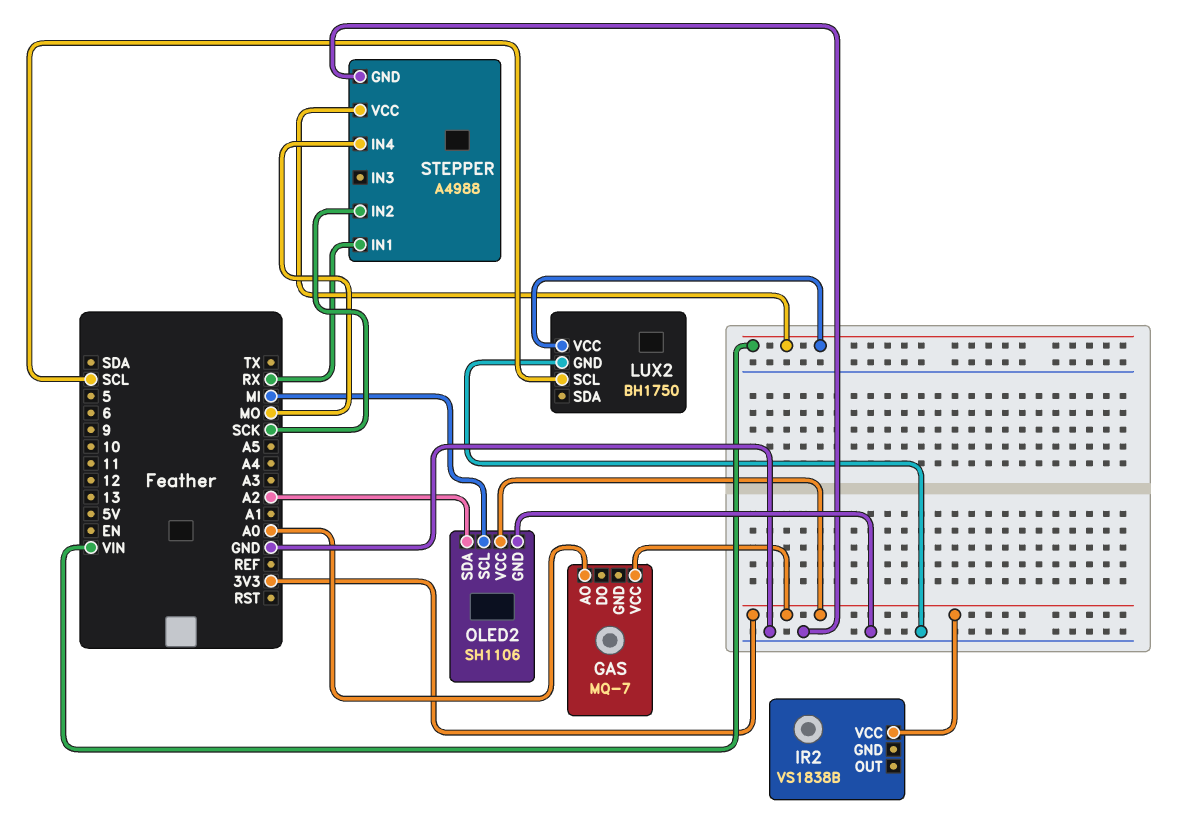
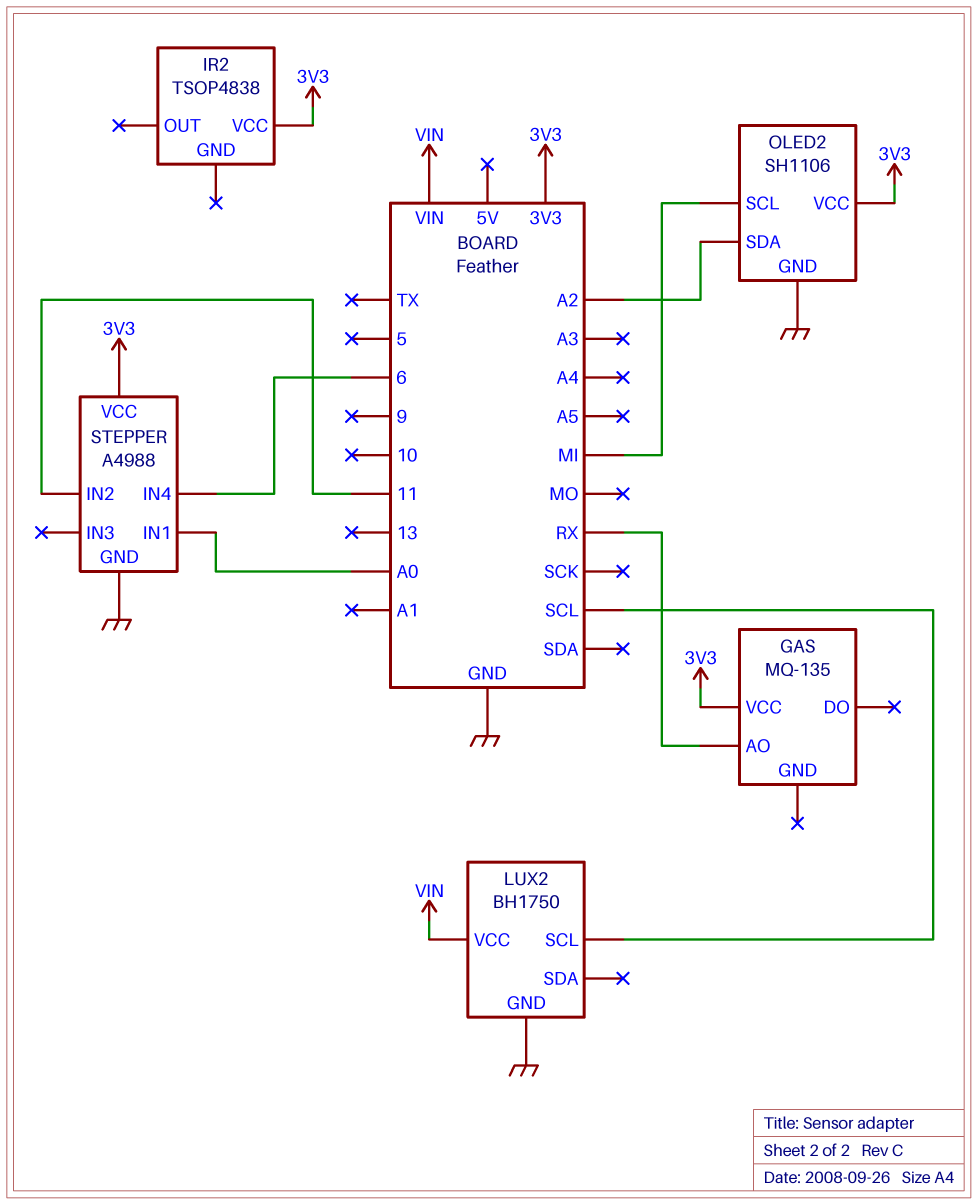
GAS: MQ-7 -> MQ-135
GAS pin AO: A0 -> RX
IR2: VS1838B -> TSOP4838
STEPPER pin IN1: RX -> A0
STEPPER pin IN2: SCK -> 11
STEPPER pin IN4: MO -> 6
STEPPER pin VCC: VIN -> 3V3

